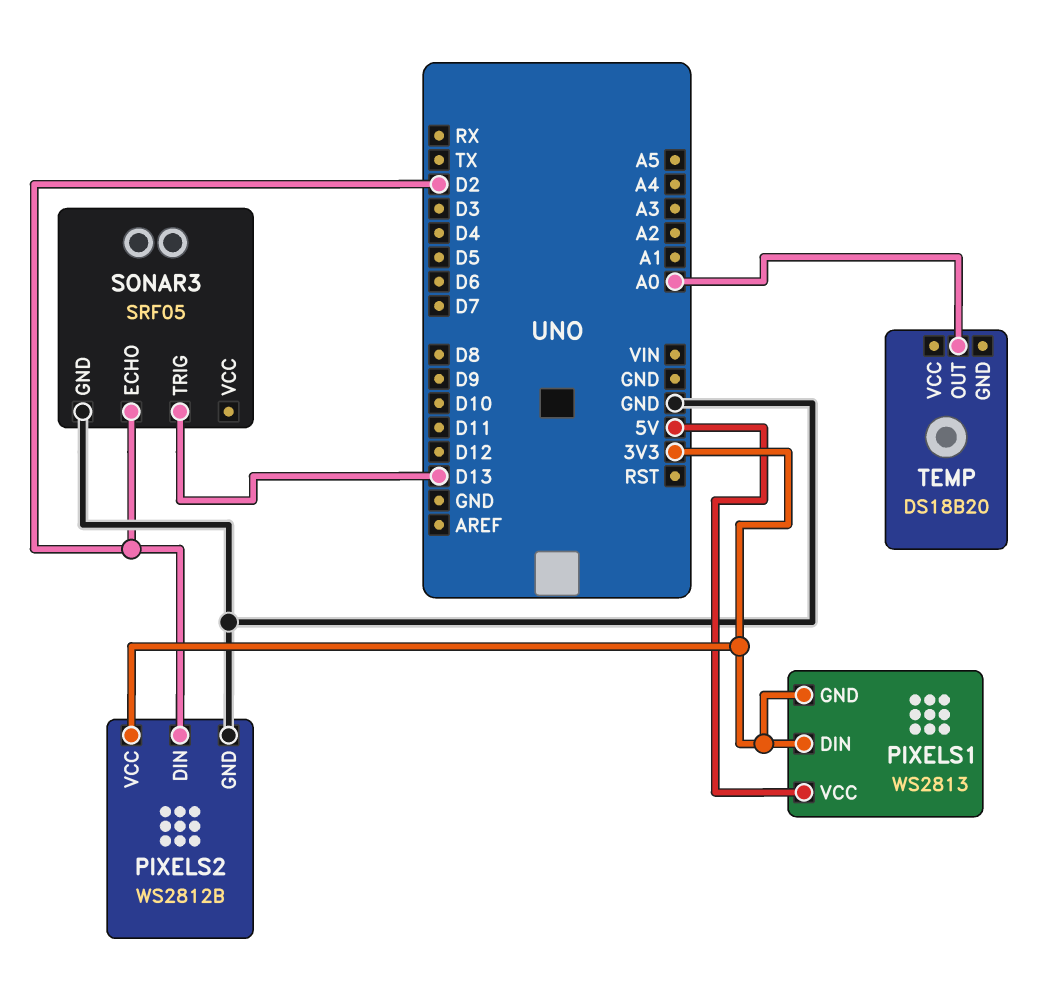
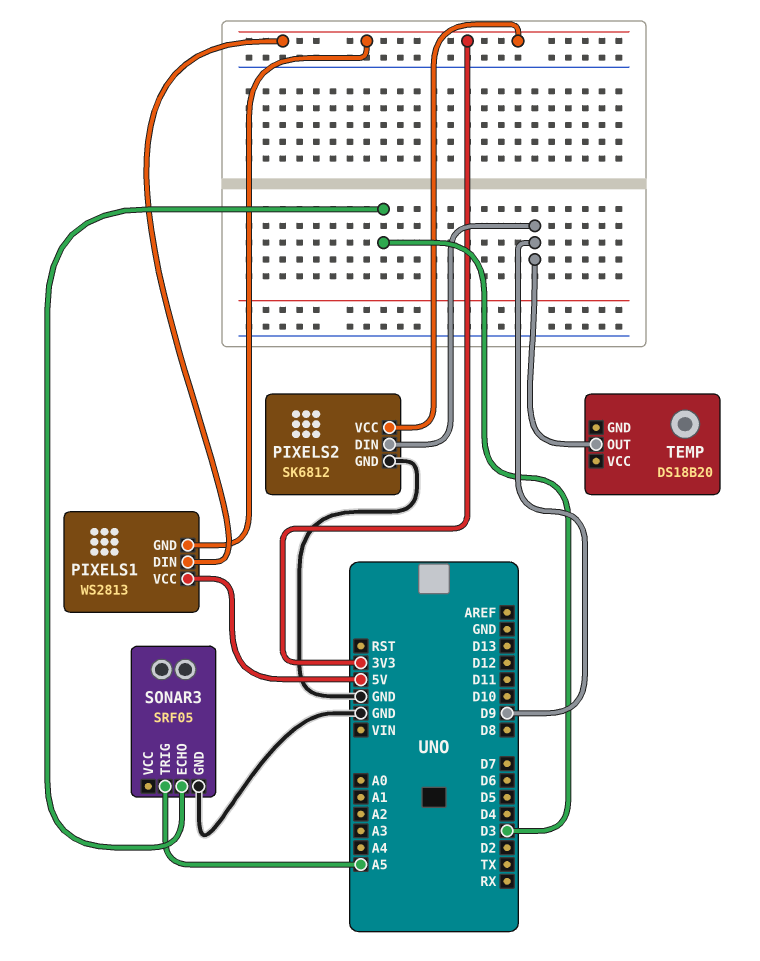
PIXELS2: WS2812B -> SK6812
PIXELS2 pin DIN: D2 -> D9
SONAR3 pin ECHO: D2 -> D3
SONAR3 pin TRIG: D13 -> A5
TEMP pin OUT: A0 -> D9

